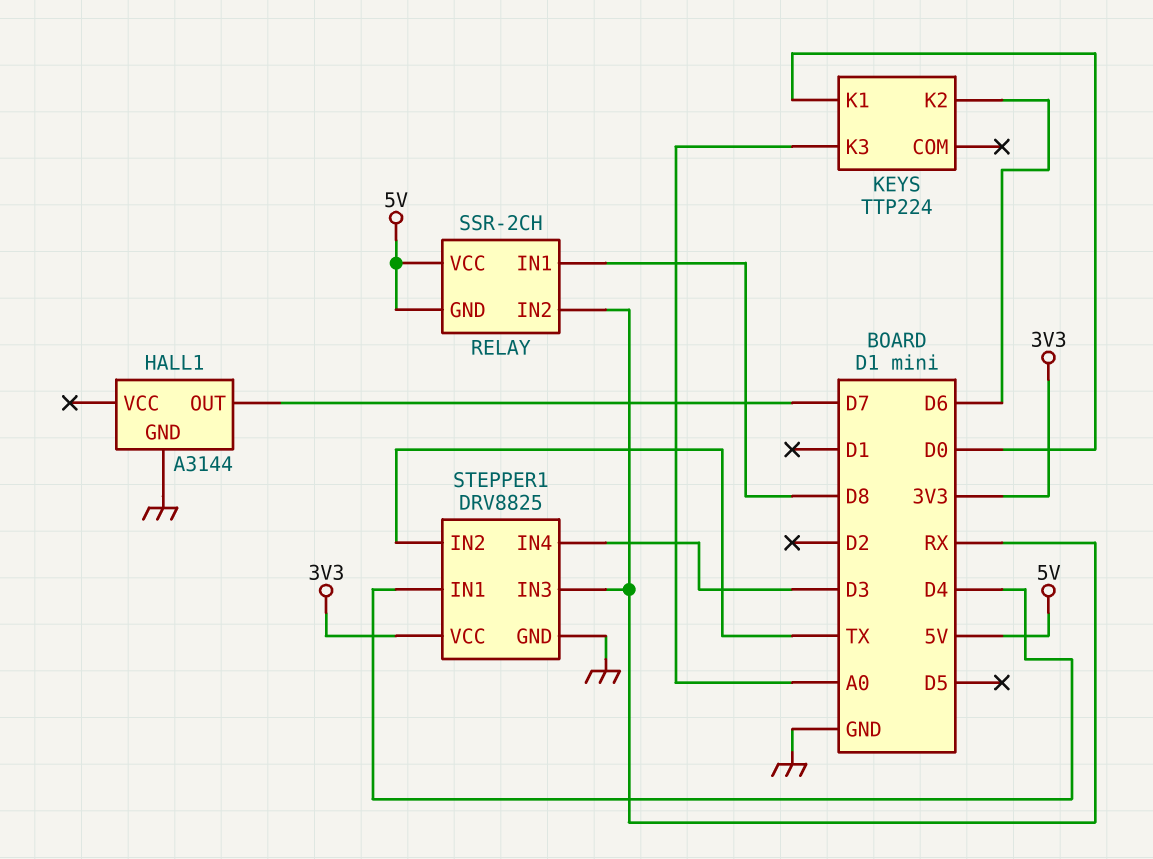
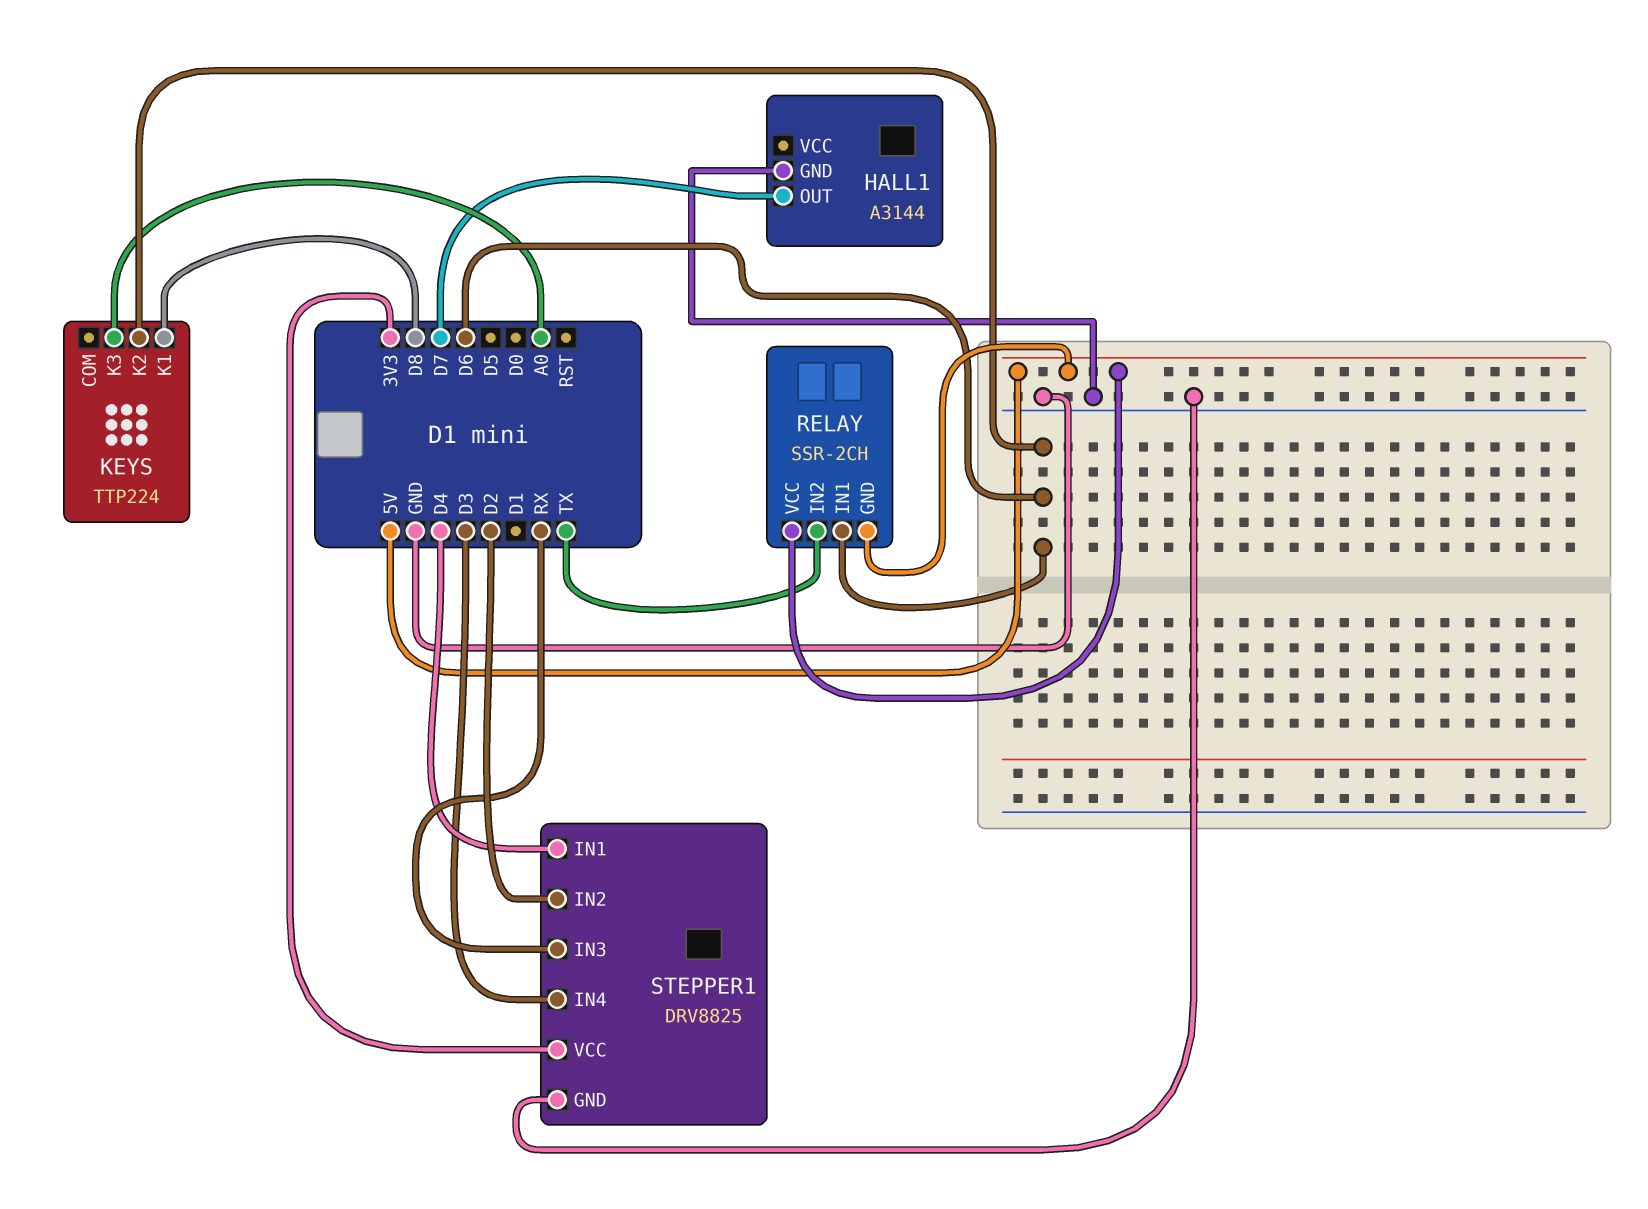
KEYS pin K1: D0 -> D8
RELAY pin IN1: D8 -> D6
RELAY pin IN2: RX -> TX
STEPPER1 pin IN2: TX -> D2

